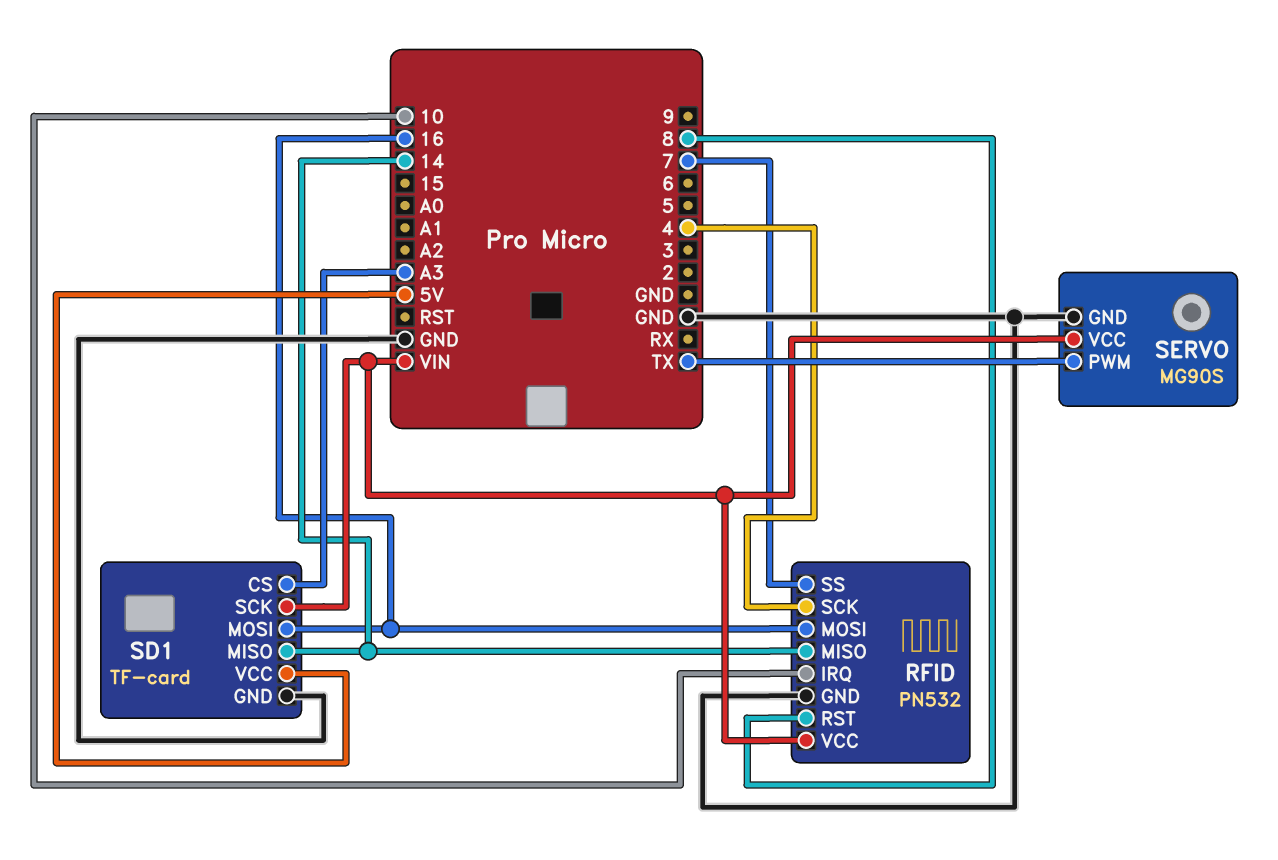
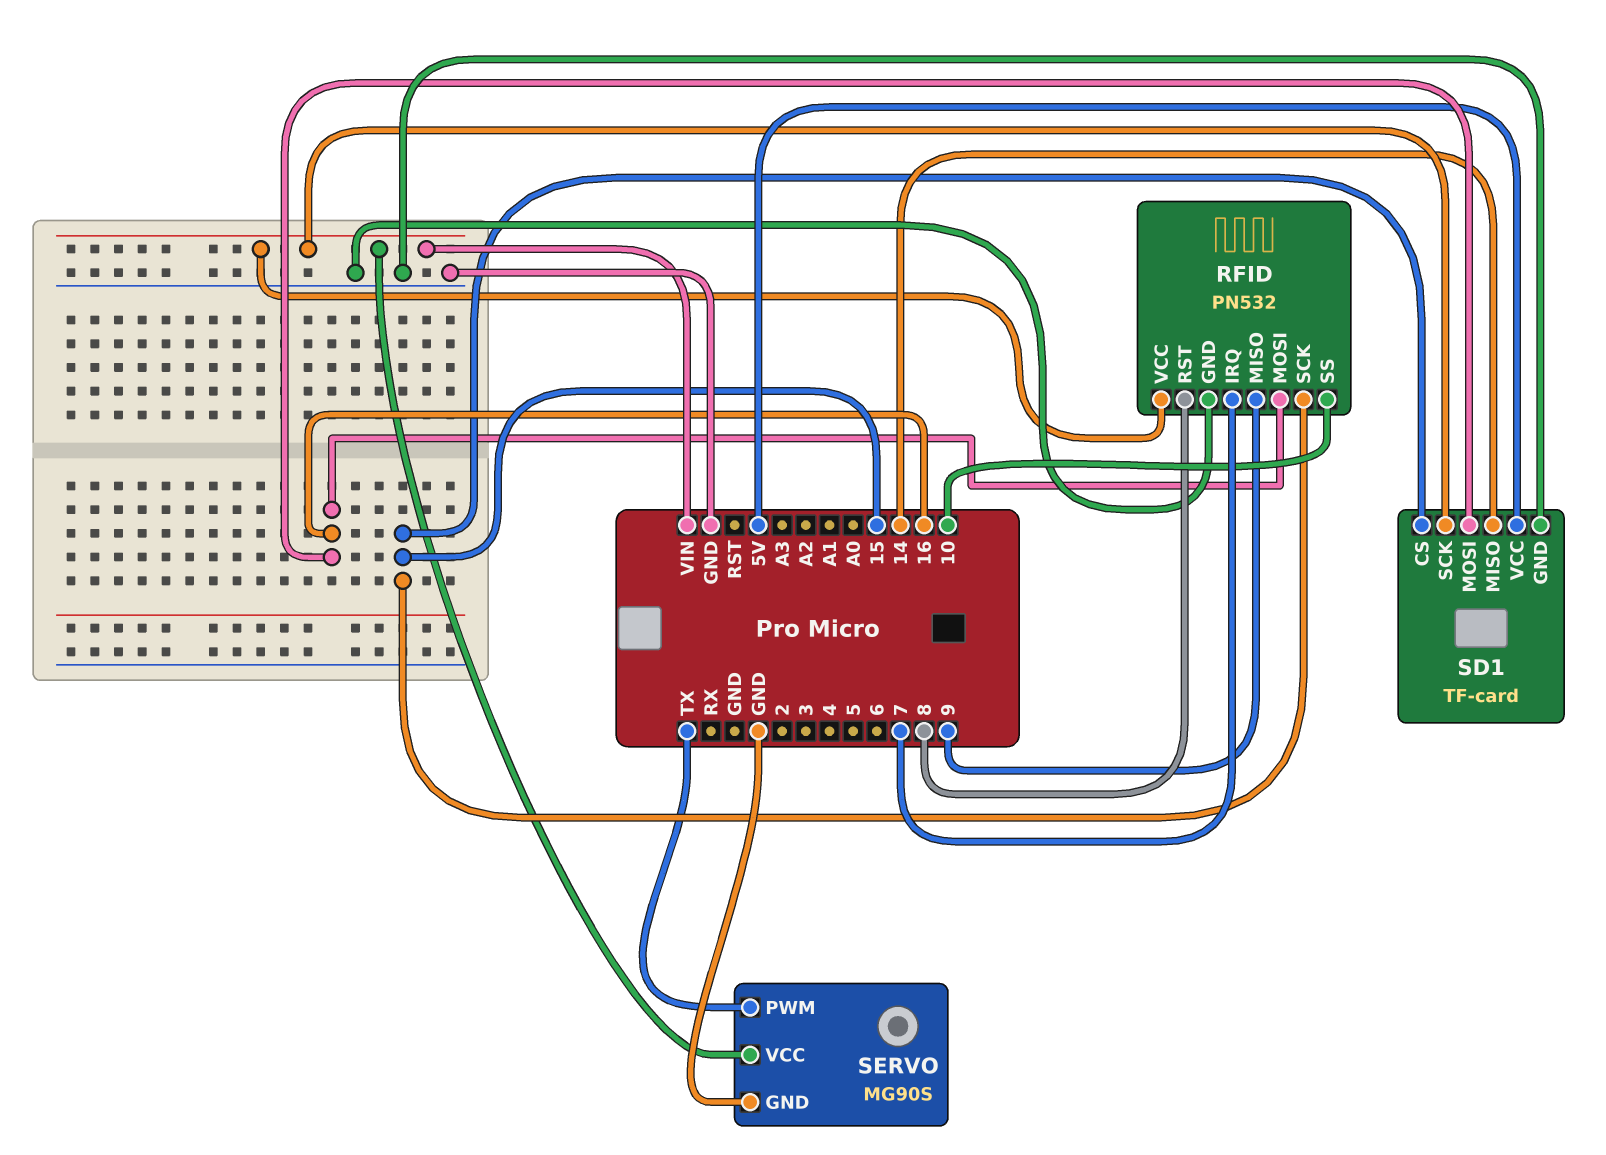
RFID pin IRQ: 10 -> 7
RFID pin MISO: 14 -> 9
RFID pin SCK: 4 -> 15
RFID pin SS: 7 -> 10
SD1 pin CS: A3 -> 15

